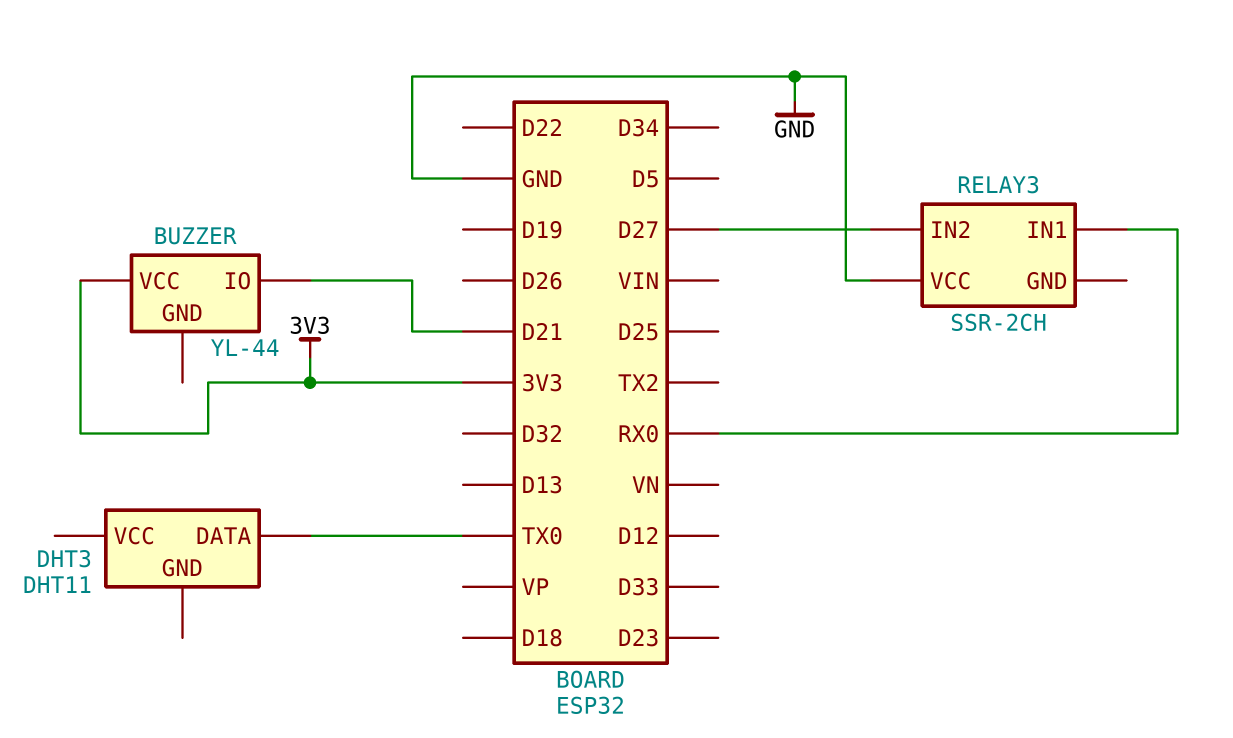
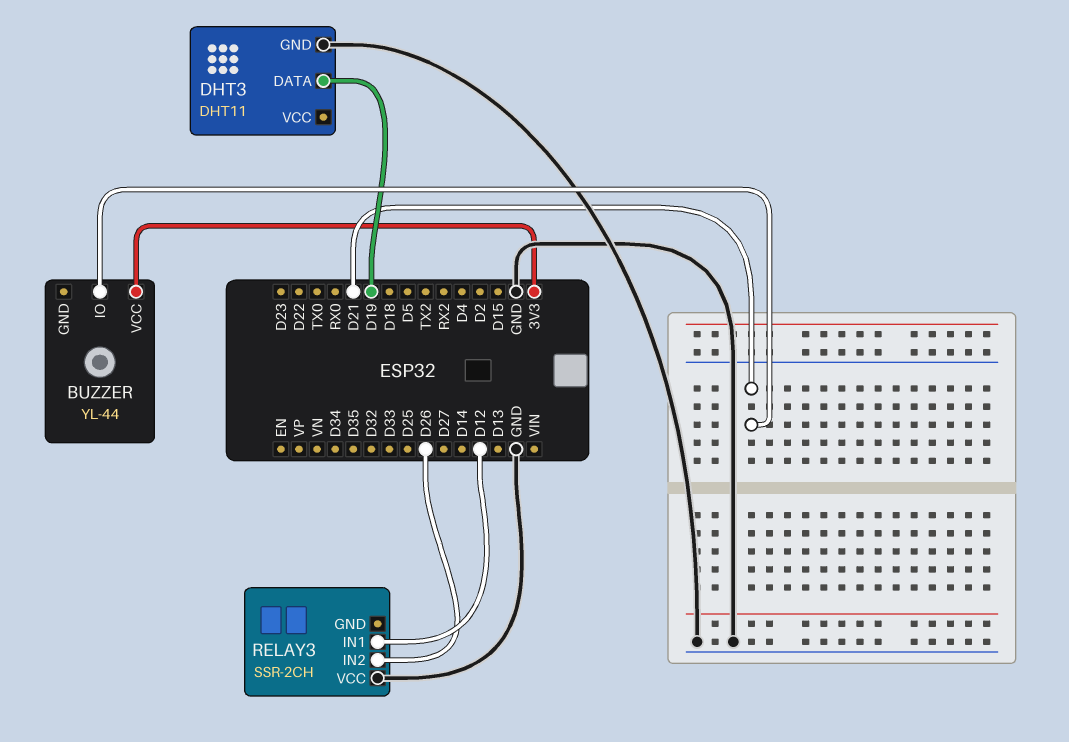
DHT3 pin DATA: TX0 -> D19
DHT3 pin GND: none -> GND
RELAY3 pin IN1: RX0 -> D12
RELAY3 pin IN2: D27 -> D26

